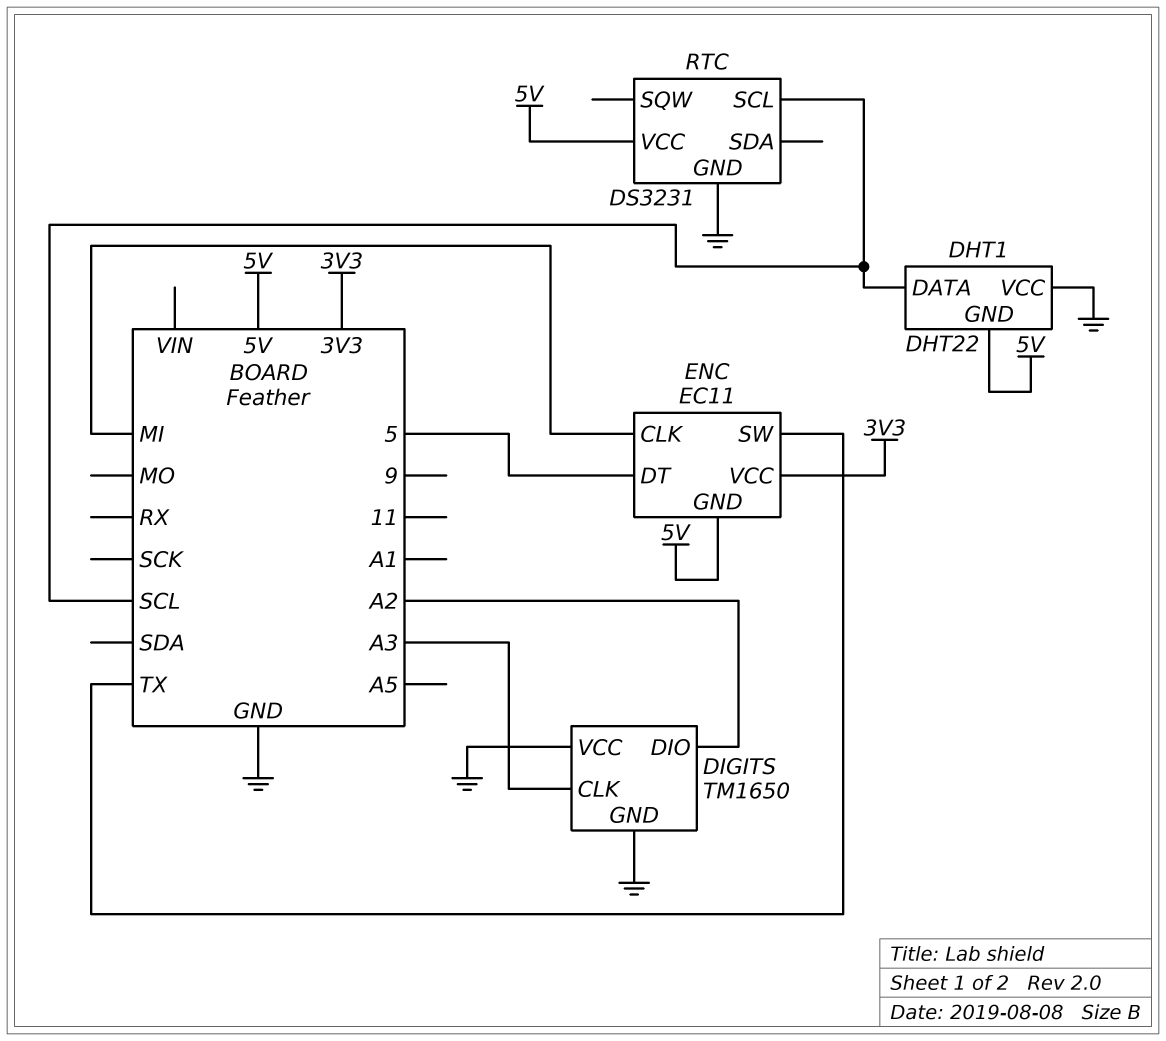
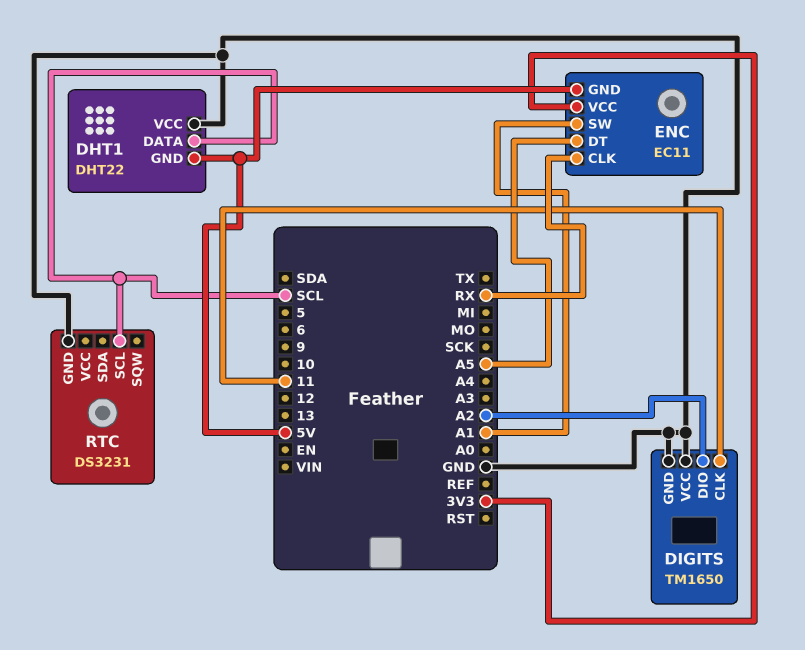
DIGITS pin CLK: A3 -> 11
ENC pin CLK: MI -> RX
ENC pin DT: 5 -> A5
ENC pin SW: TX -> A1
RTC pin VCC: 5V -> none

